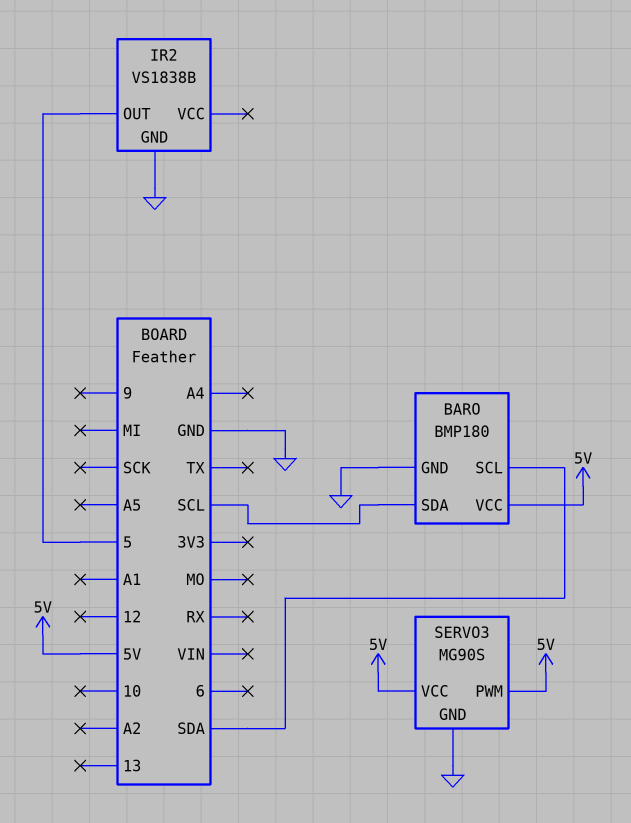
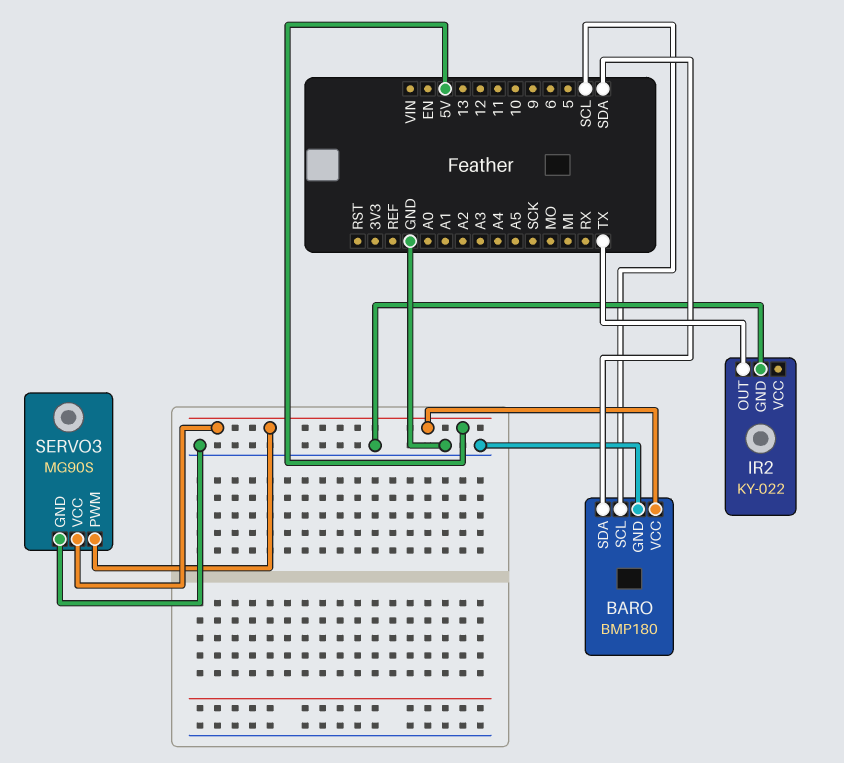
BARO pin SCL: SDA -> SCL
BARO pin SDA: SCL -> SDA
IR2: VS1838B -> KY-022
IR2 pin OUT: 5 -> TX

